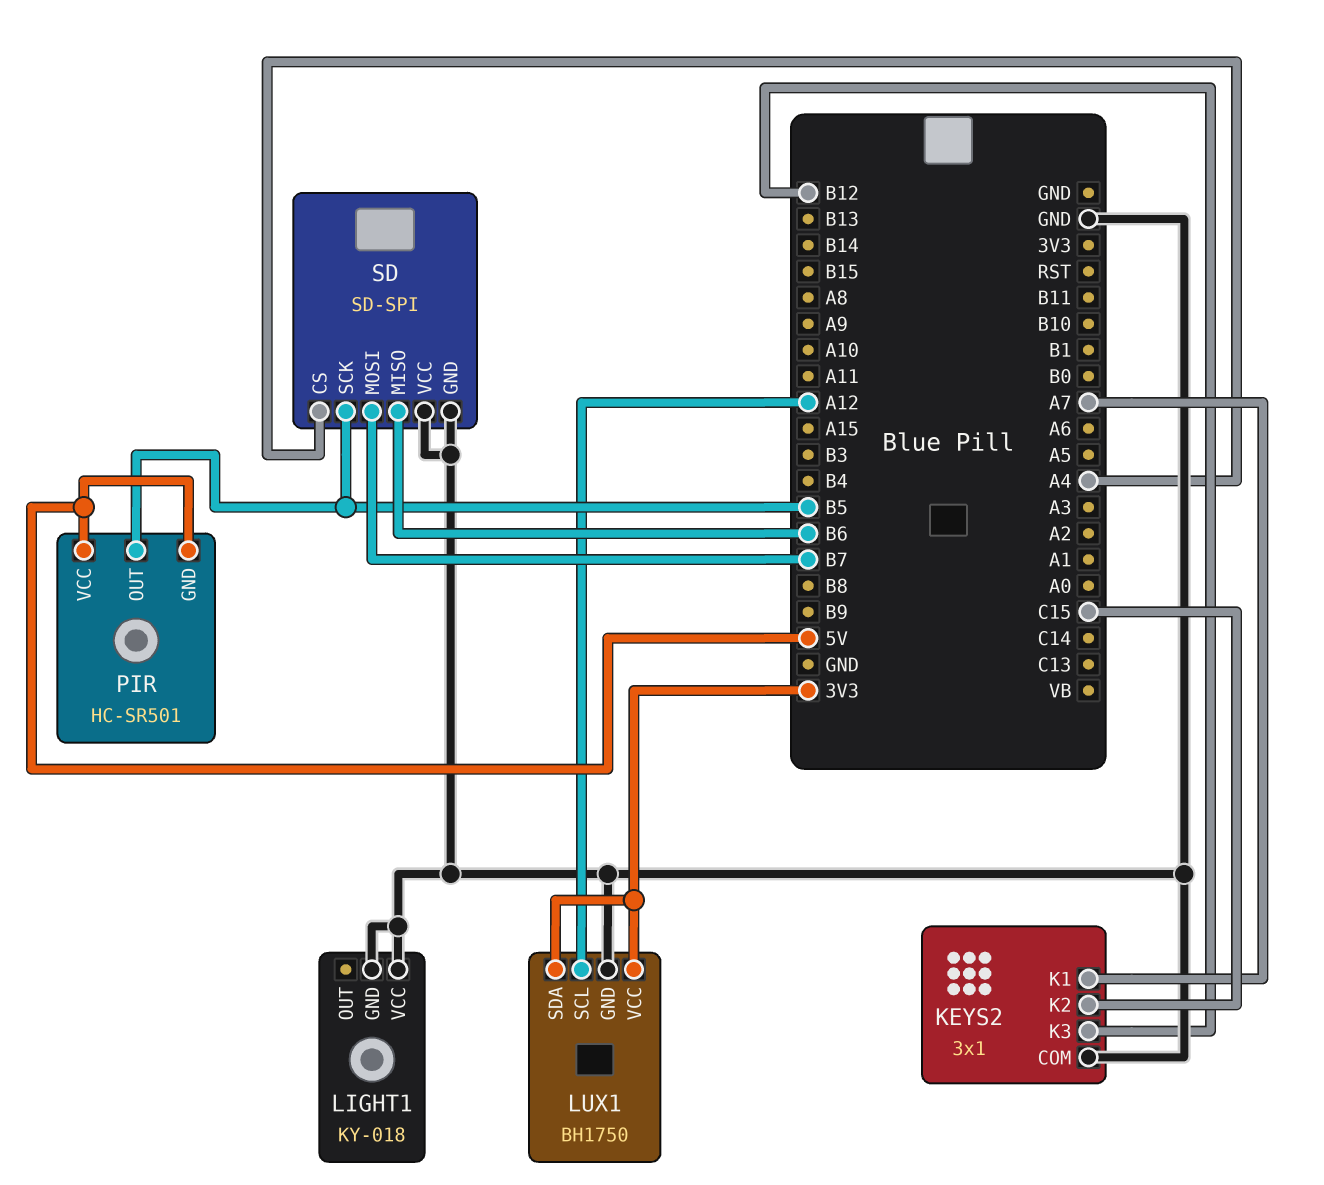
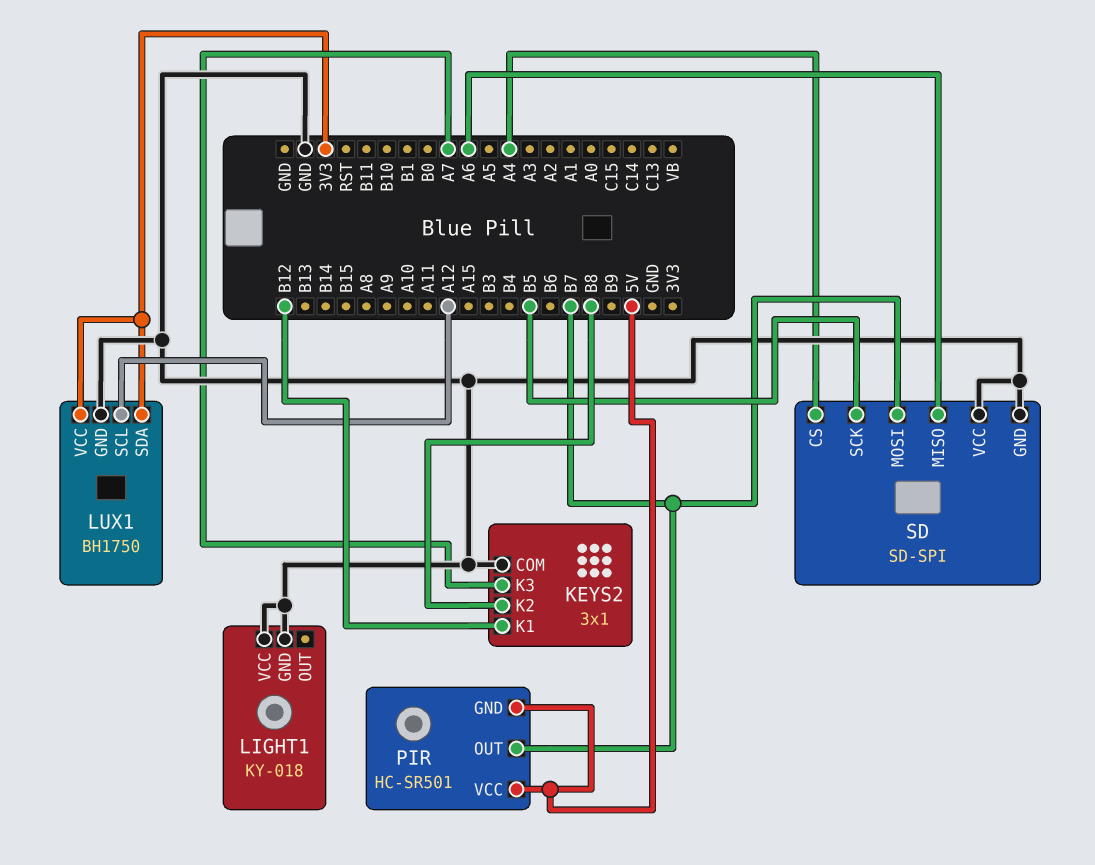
KEYS2 pin K1: A7 -> B12
KEYS2 pin K2: C15 -> B8
KEYS2 pin K3: B12 -> A7
PIR pin OUT: B5 -> B7
SD pin MISO: B6 -> A6

